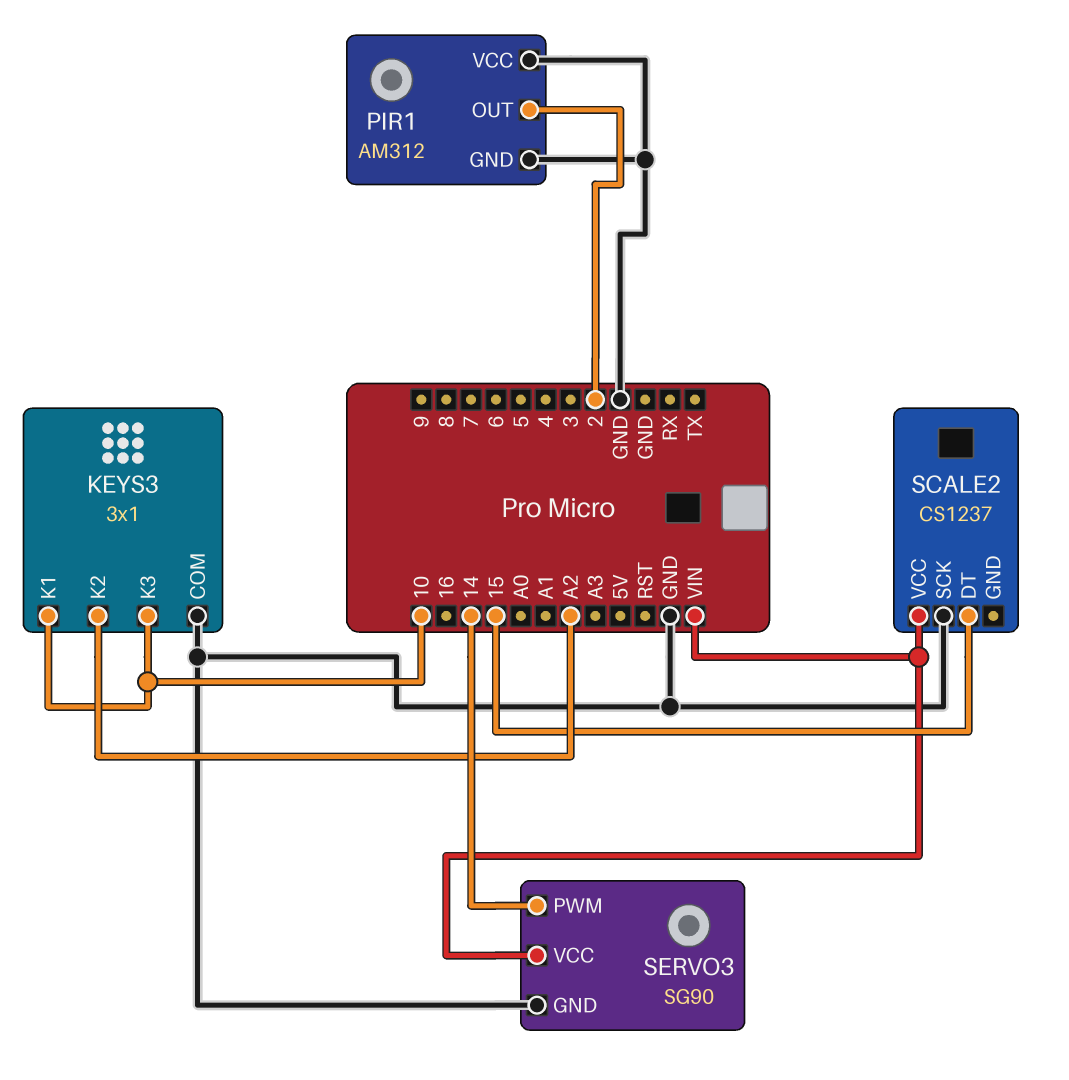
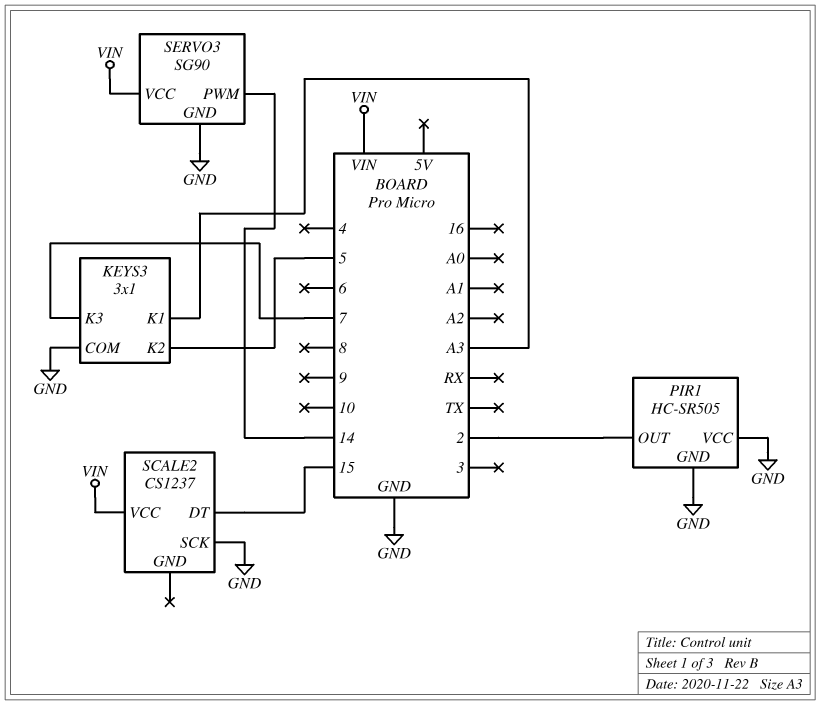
KEYS3 pin K1: 10 -> A3
KEYS3 pin K2: A2 -> 5
KEYS3 pin K3: 10 -> 7
PIR1: AM312 -> HC-SR505

